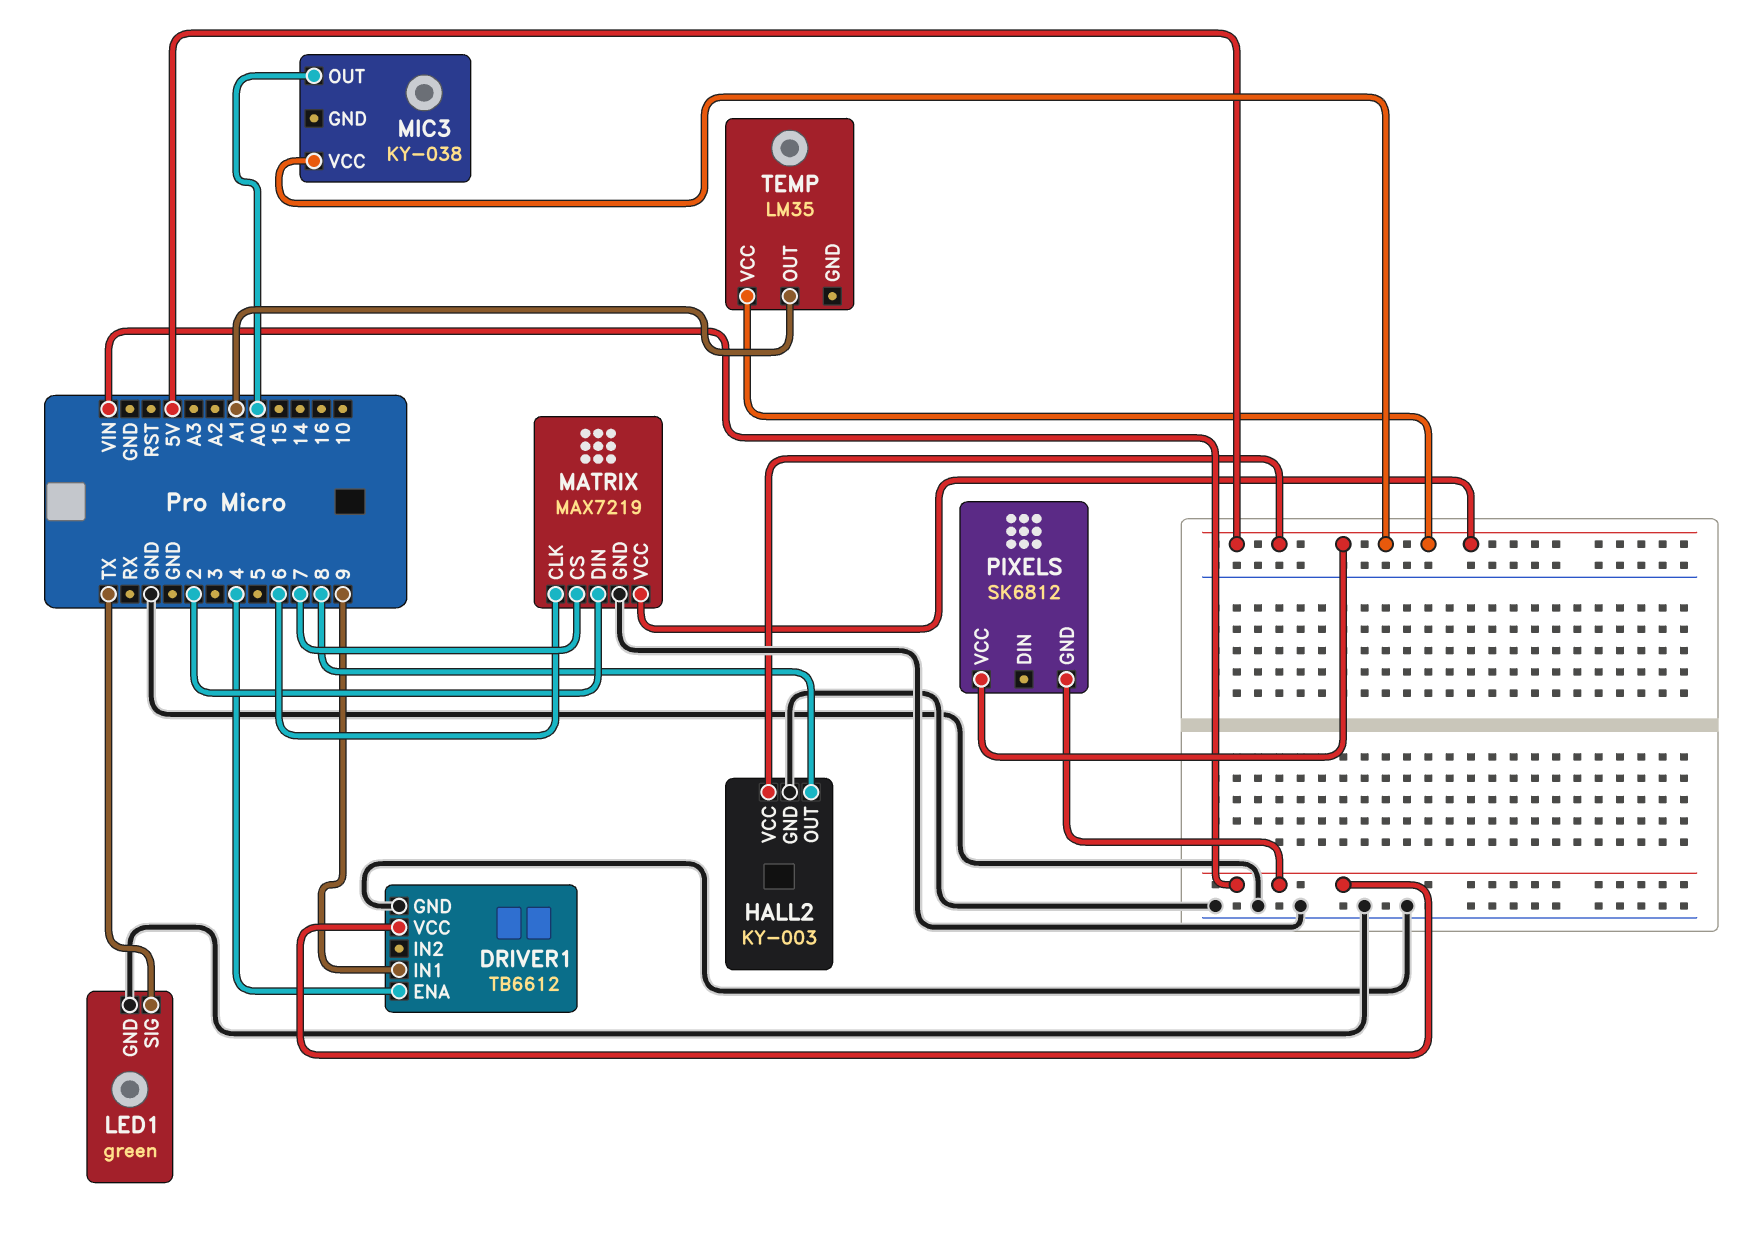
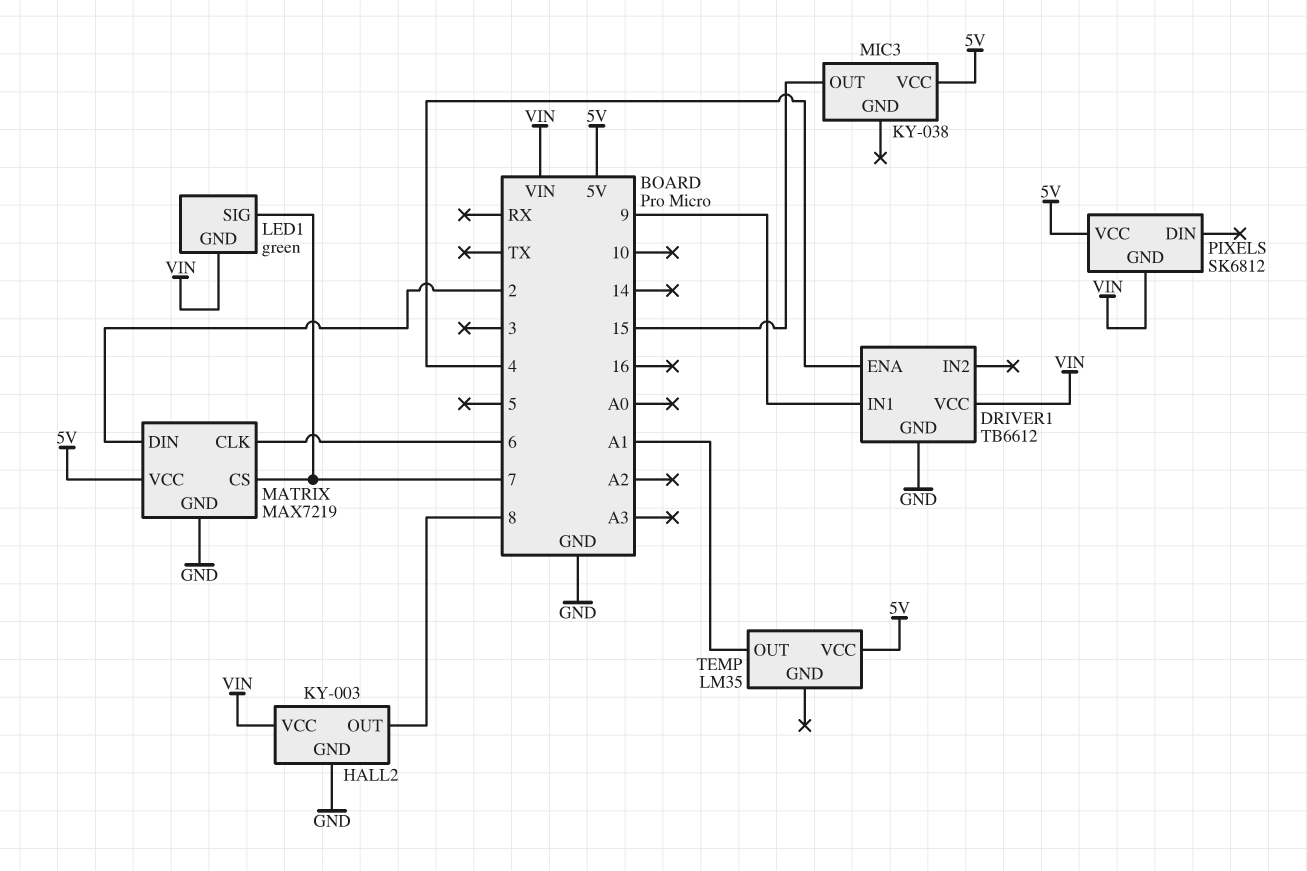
HALL2 pin VCC: 5V -> VIN
LED1 pin GND: GND -> VIN
LED1 pin SIG: TX -> 7
MIC3 pin OUT: A0 -> 15

